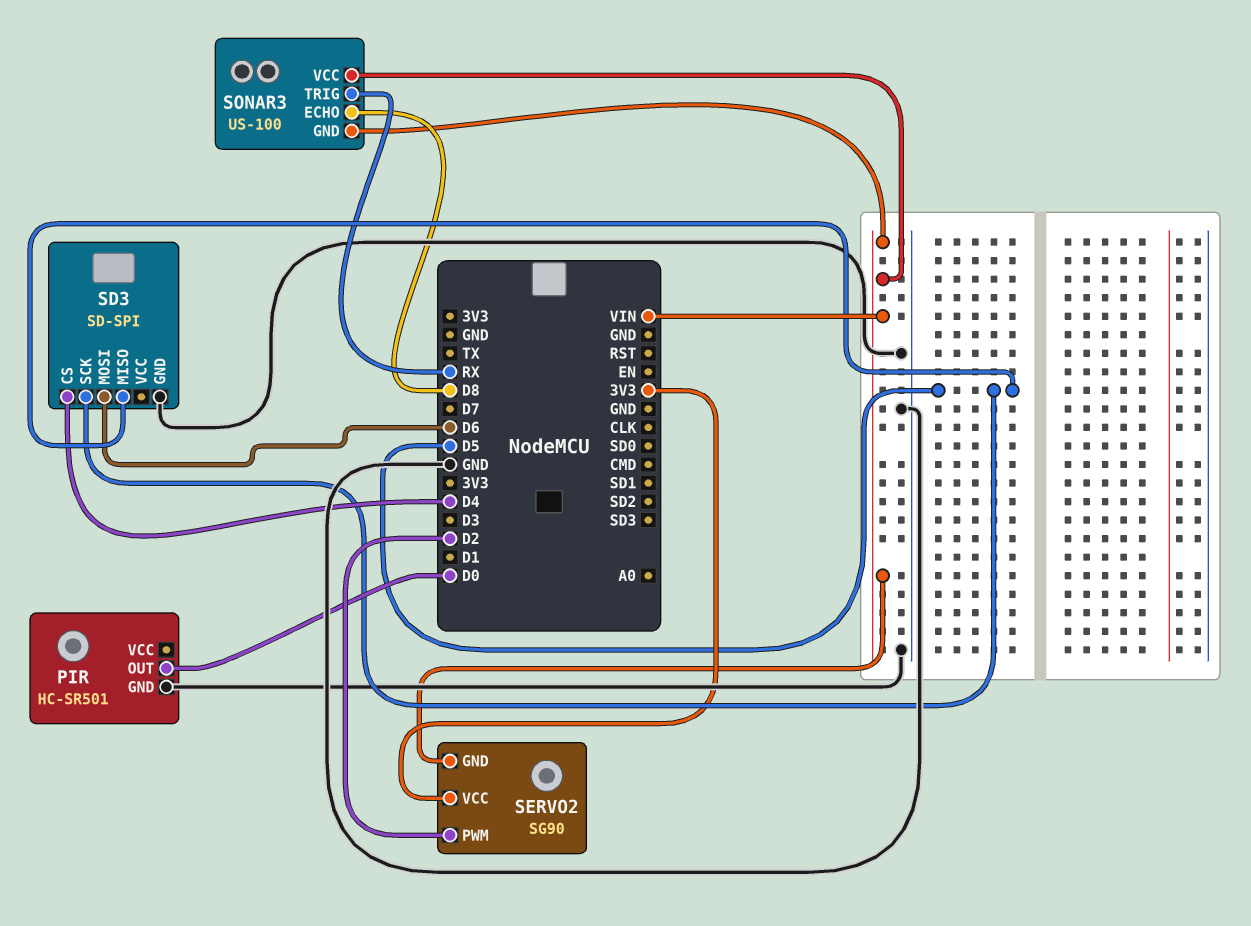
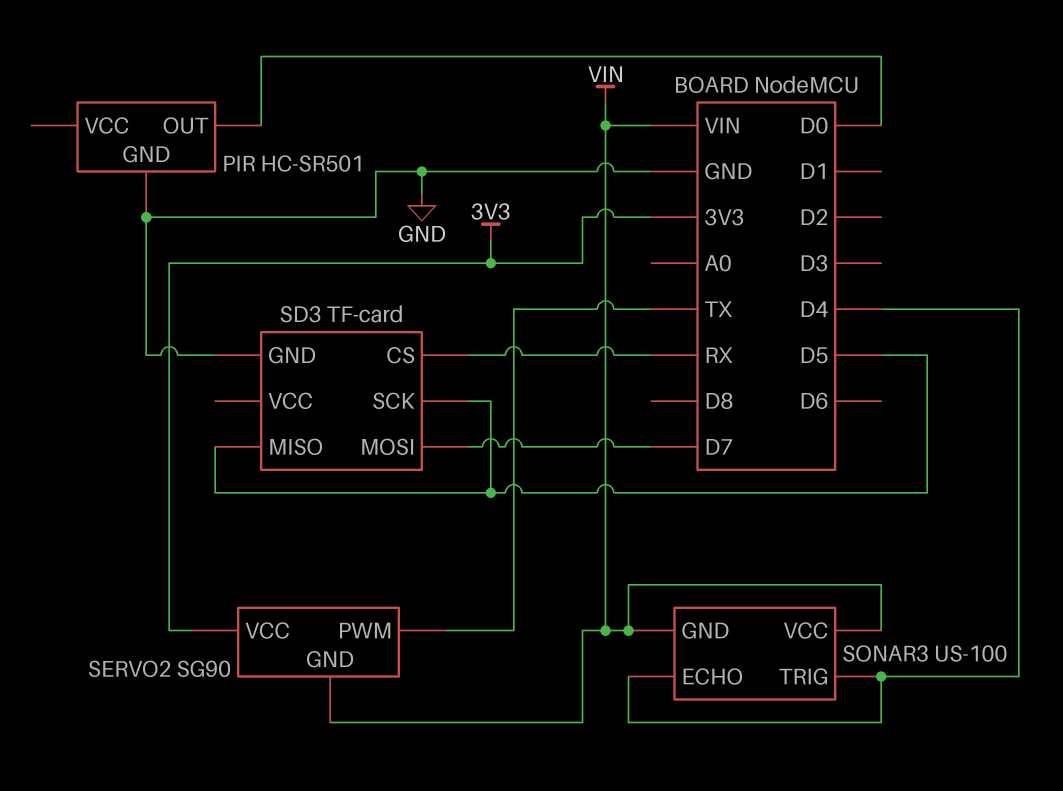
SD3: SD-SPI -> TF-card
SD3 pin CS: D4 -> RX
SD3 pin MOSI: D6 -> D7
SERVO2 pin PWM: D2 -> TX
SONAR3 pin ECHO: D8 -> D4
SONAR3 pin TRIG: RX -> D4

